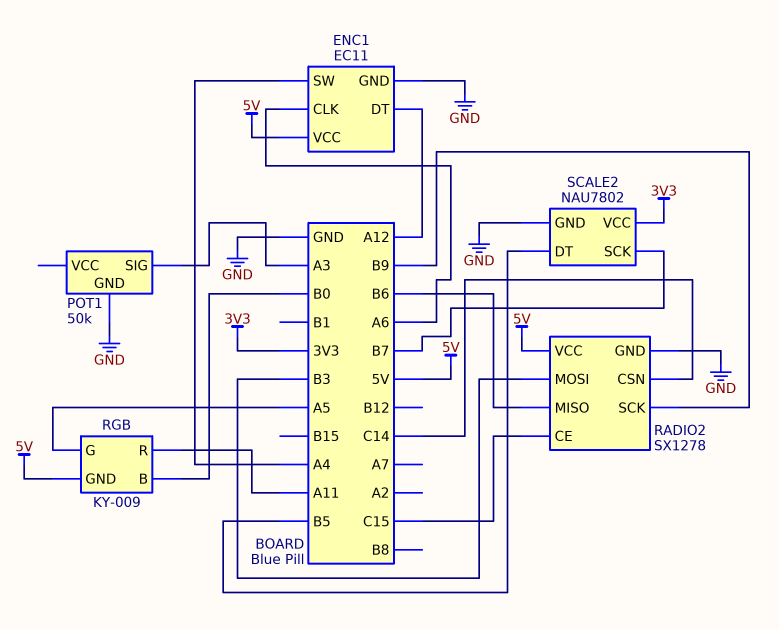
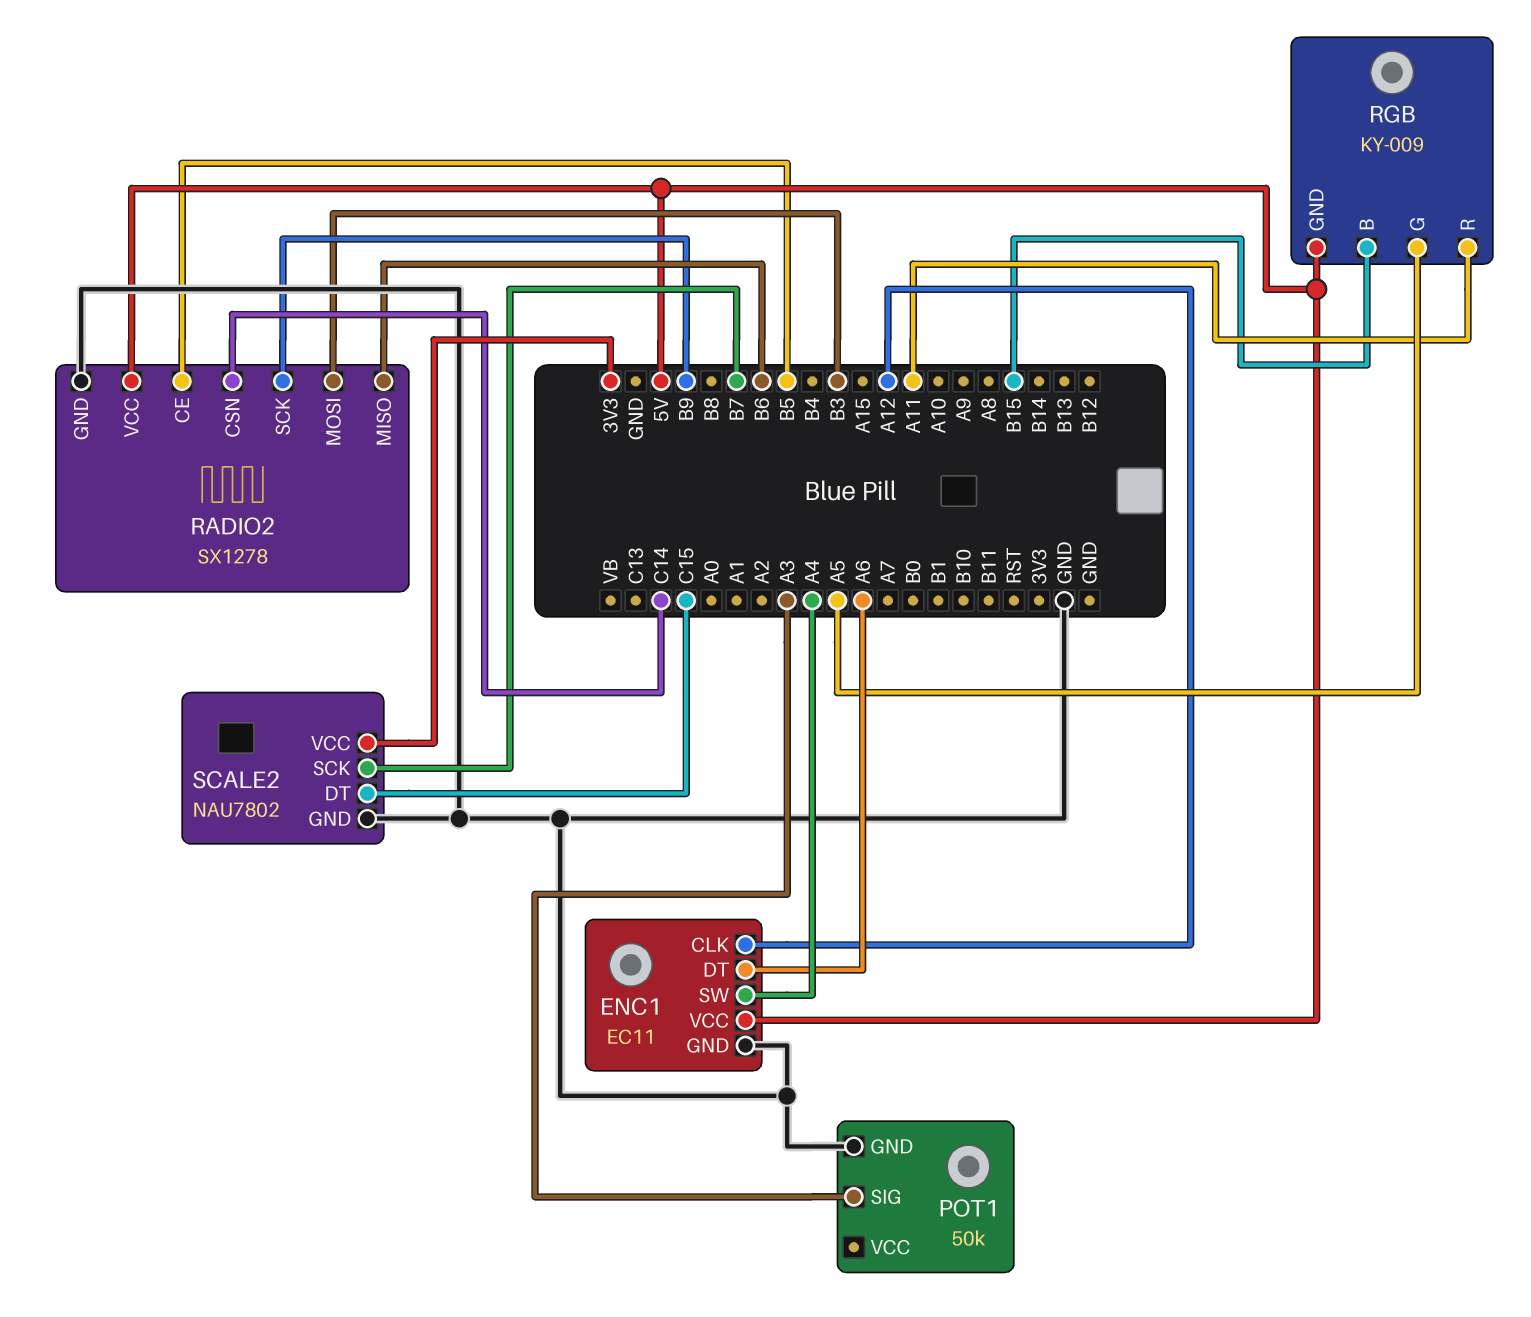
ENC1 pin CLK: A6 -> A12
ENC1 pin DT: A12 -> A6
RADIO2 pin CE: C15 -> B5
RGB pin B: B0 -> B15
SCALE2 pin DT: B5 -> C15

